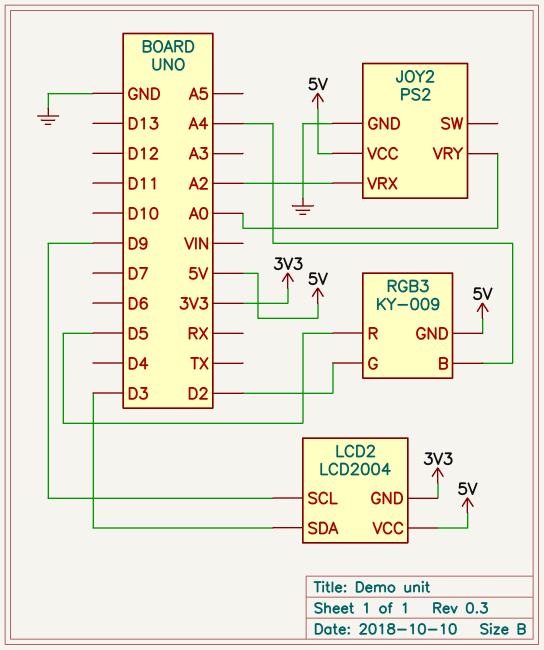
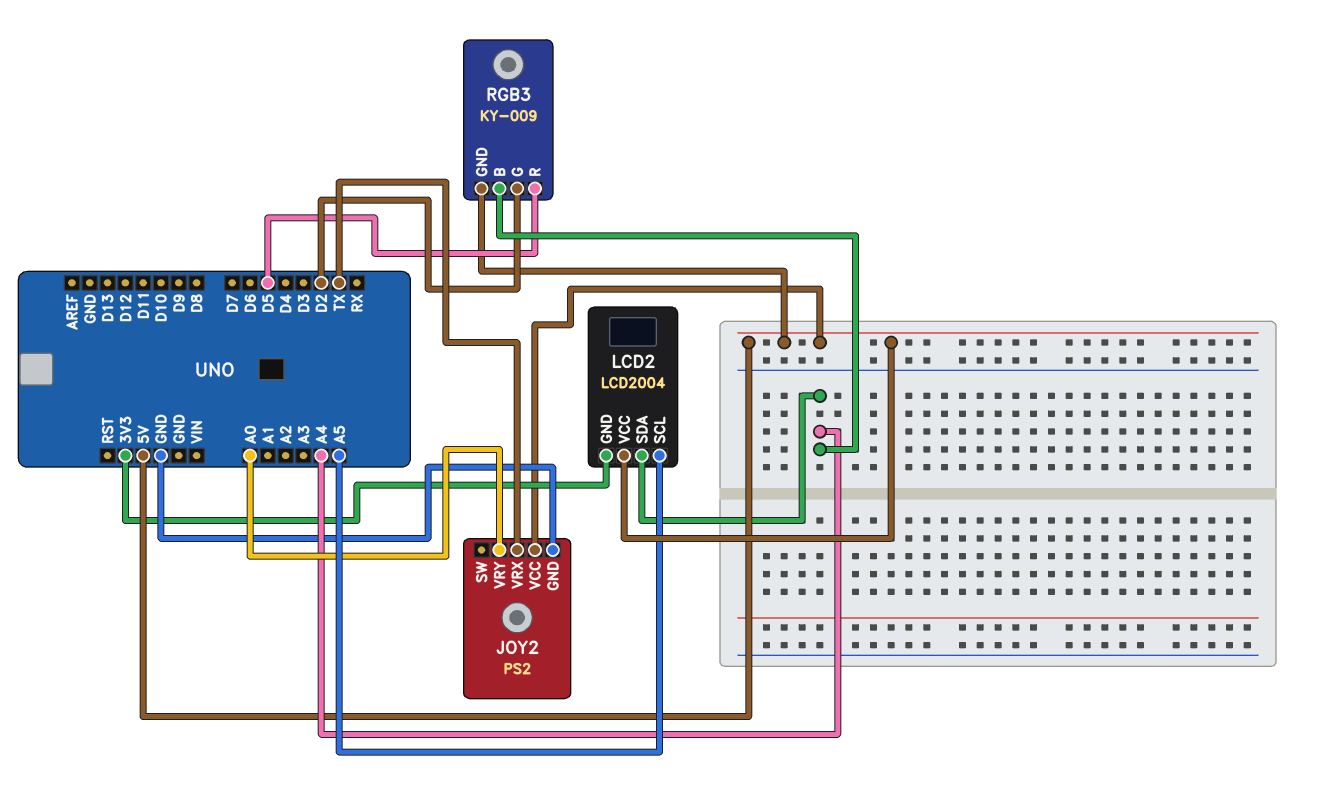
JOY2 pin VRX: A2 -> TX
LCD2 pin SCL: D9 -> A5
LCD2 pin SDA: D3 -> A4

